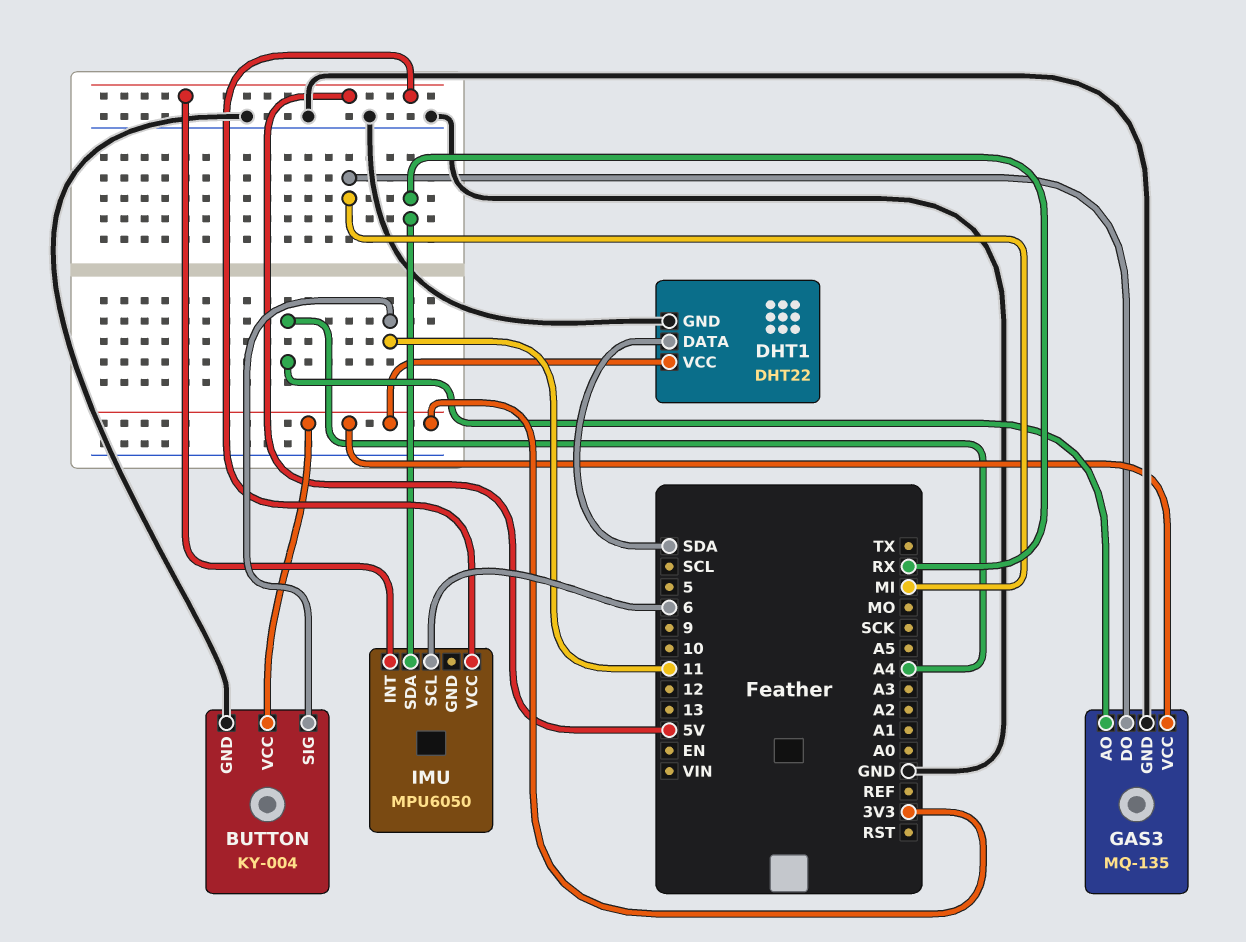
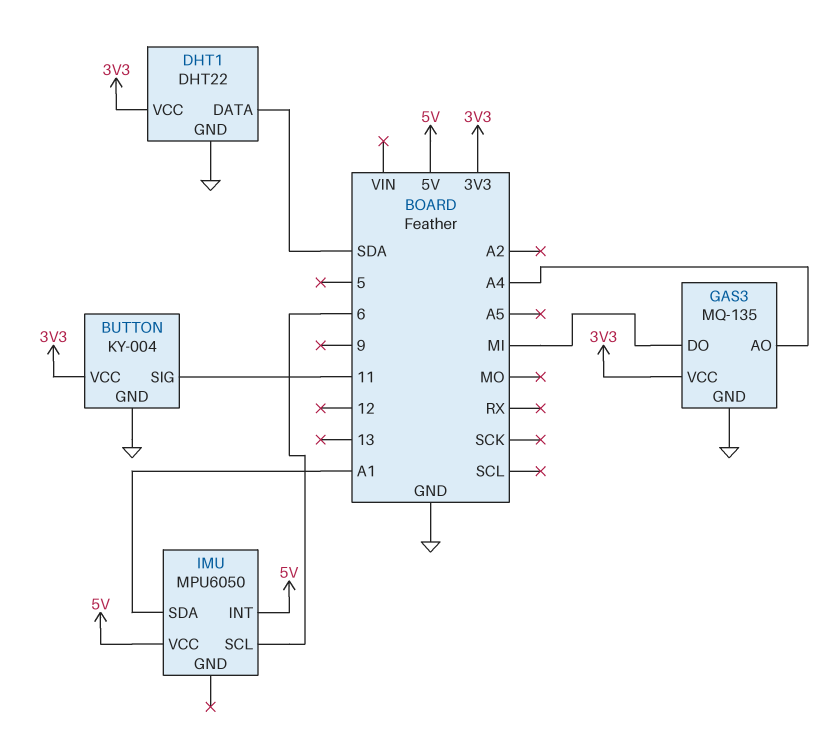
IMU pin SDA: RX -> A1

